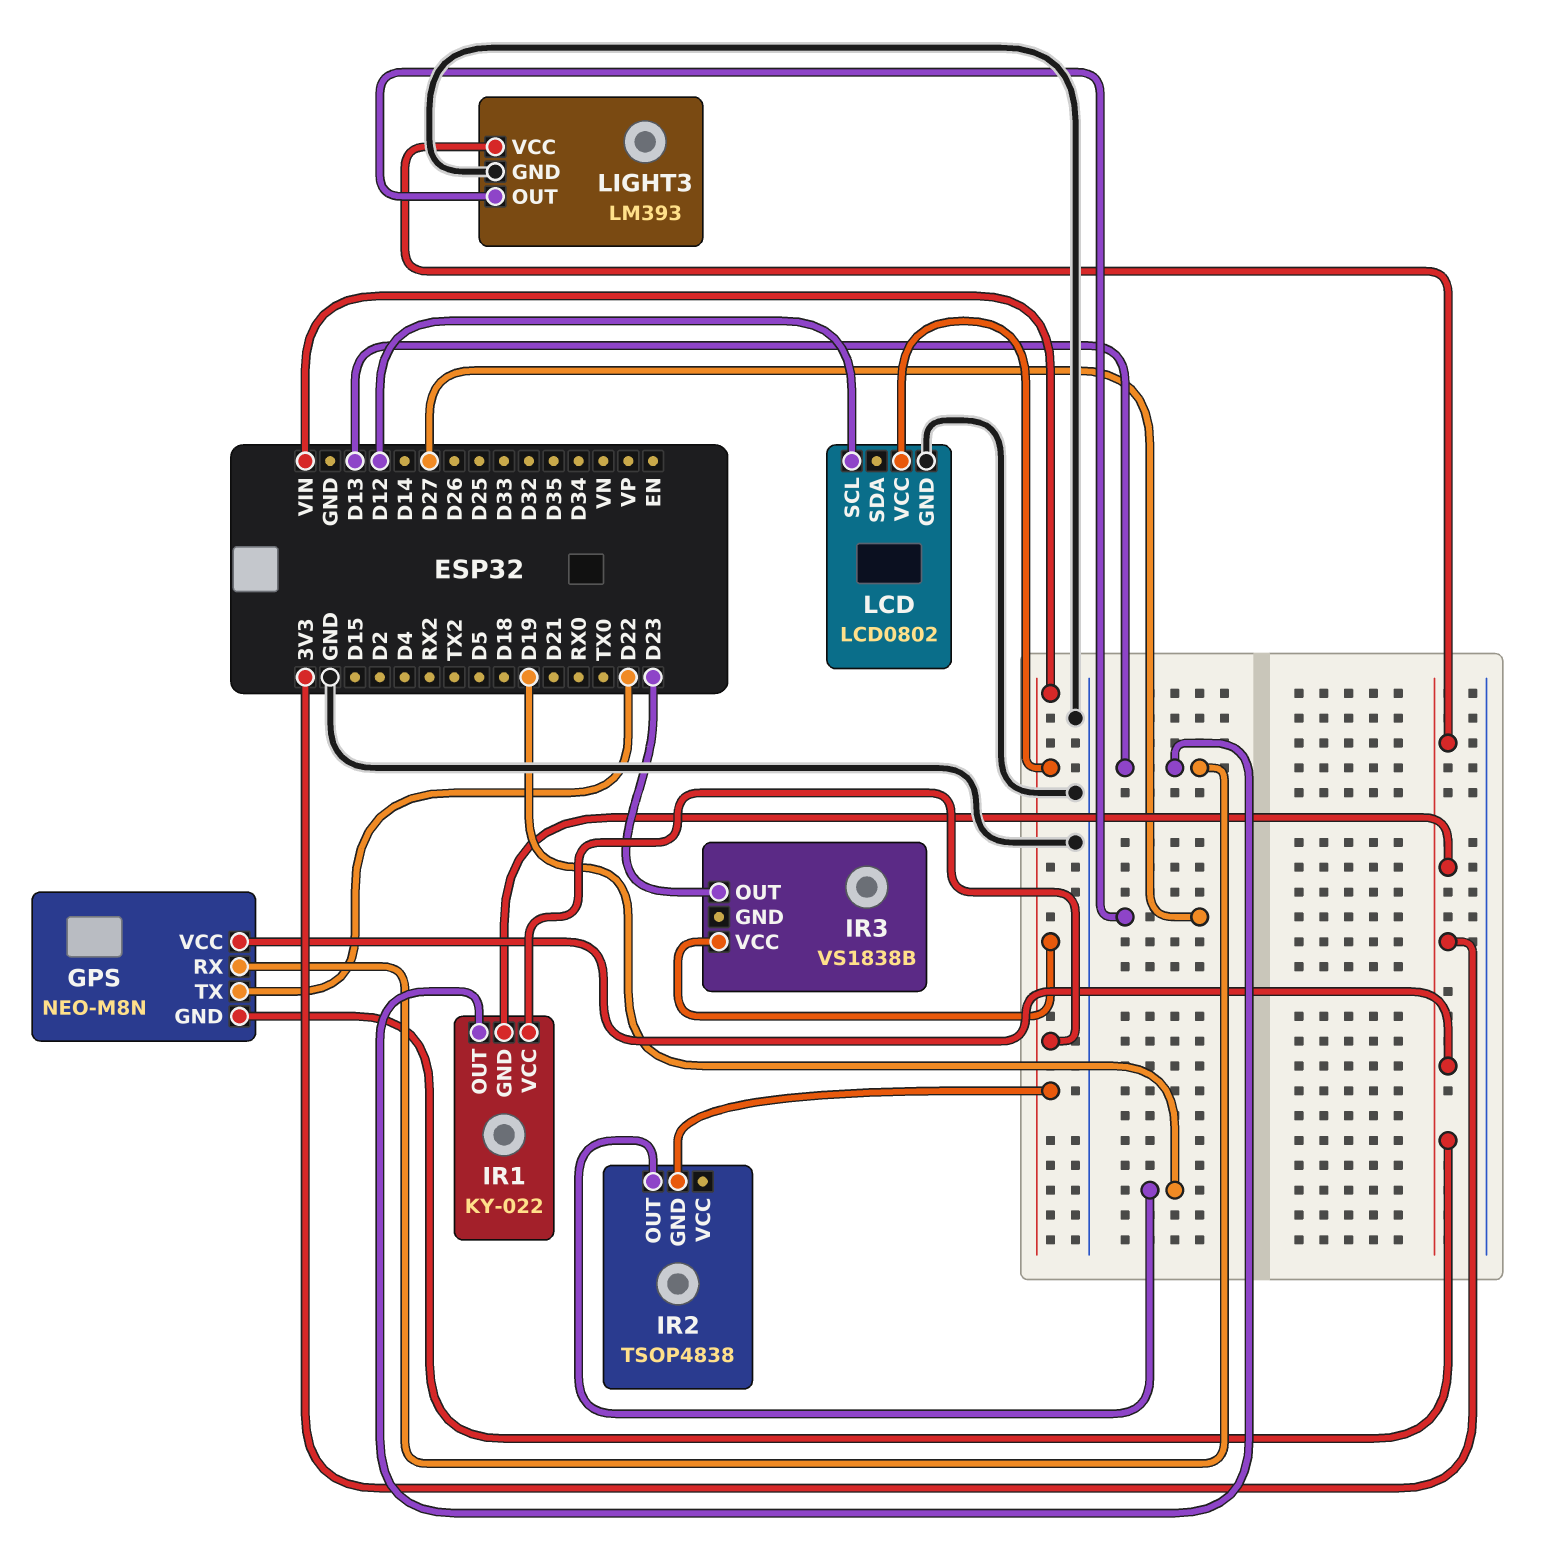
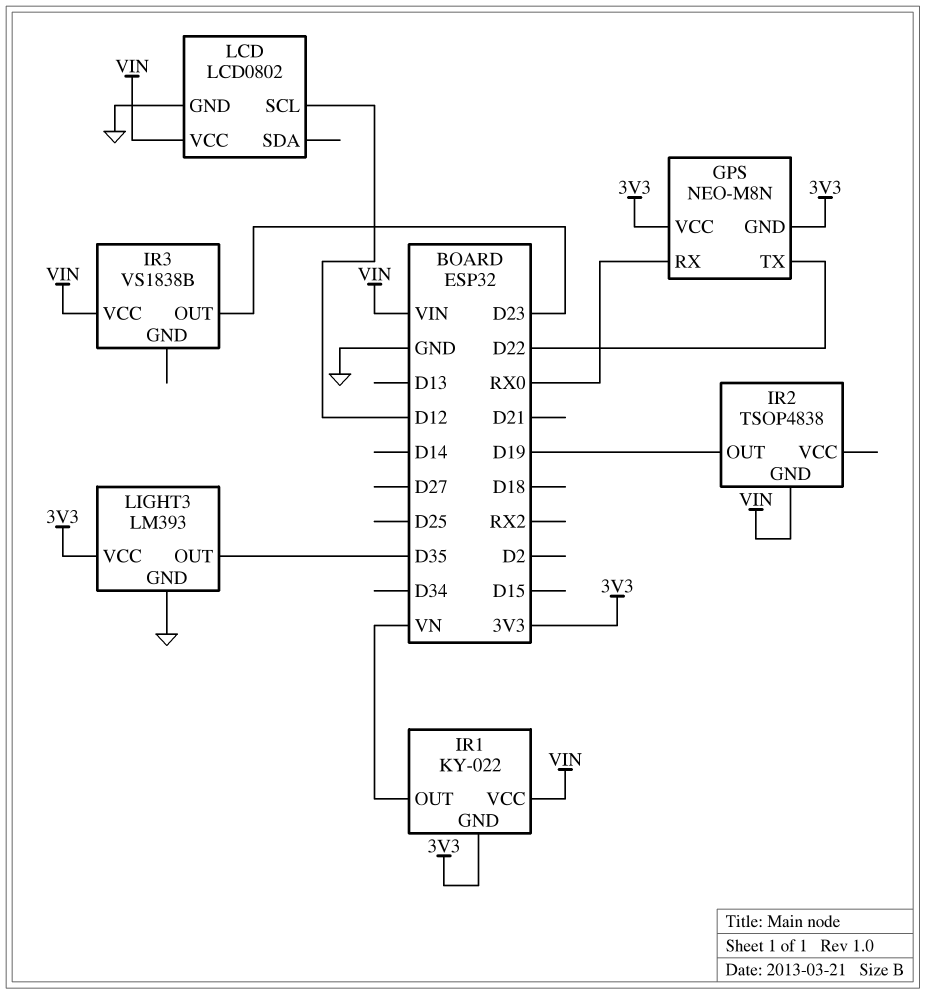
GPS pin RX: D13 -> RX0
IR1 pin OUT: D13 -> VN
LIGHT3 pin OUT: D27 -> D35

